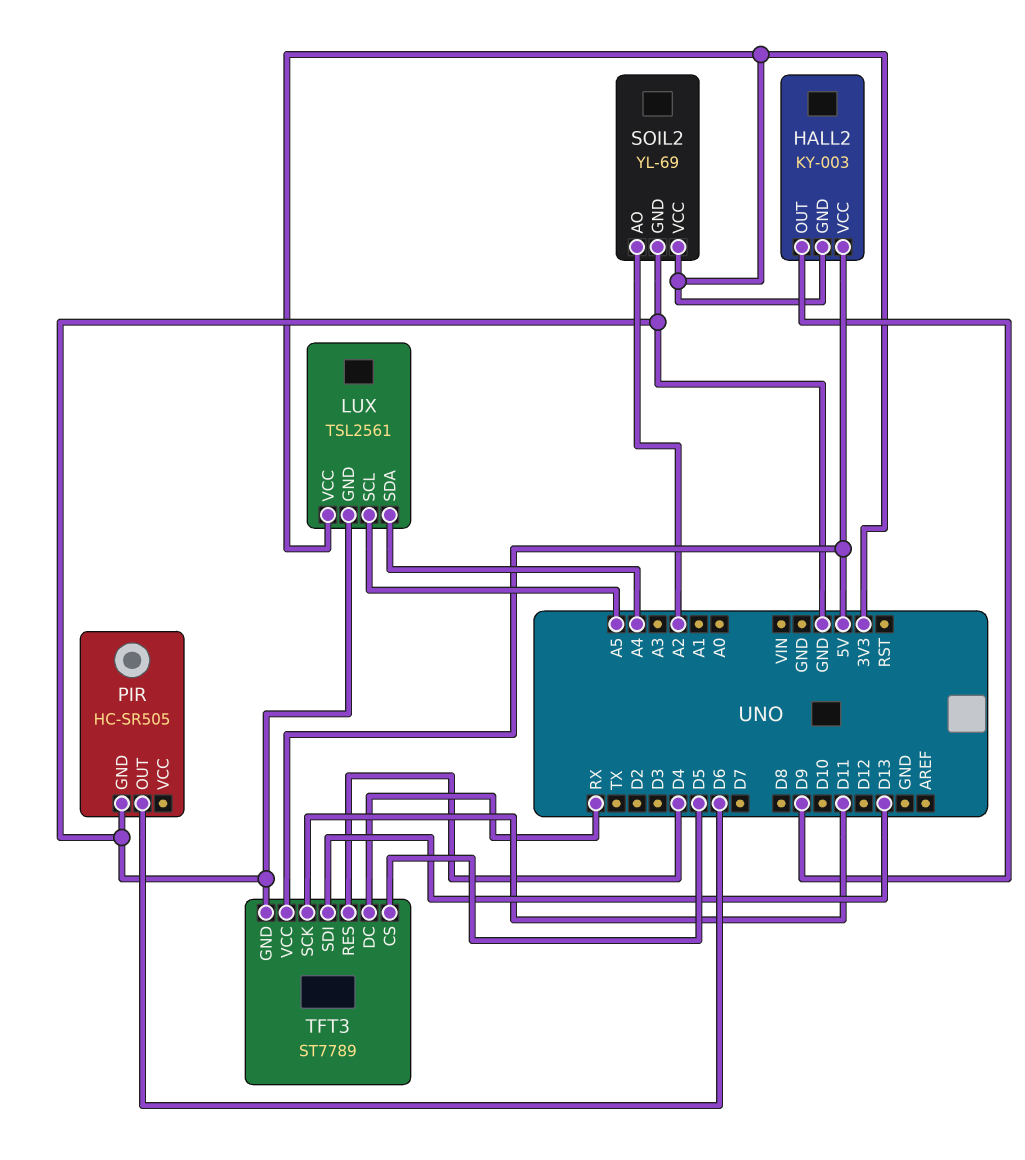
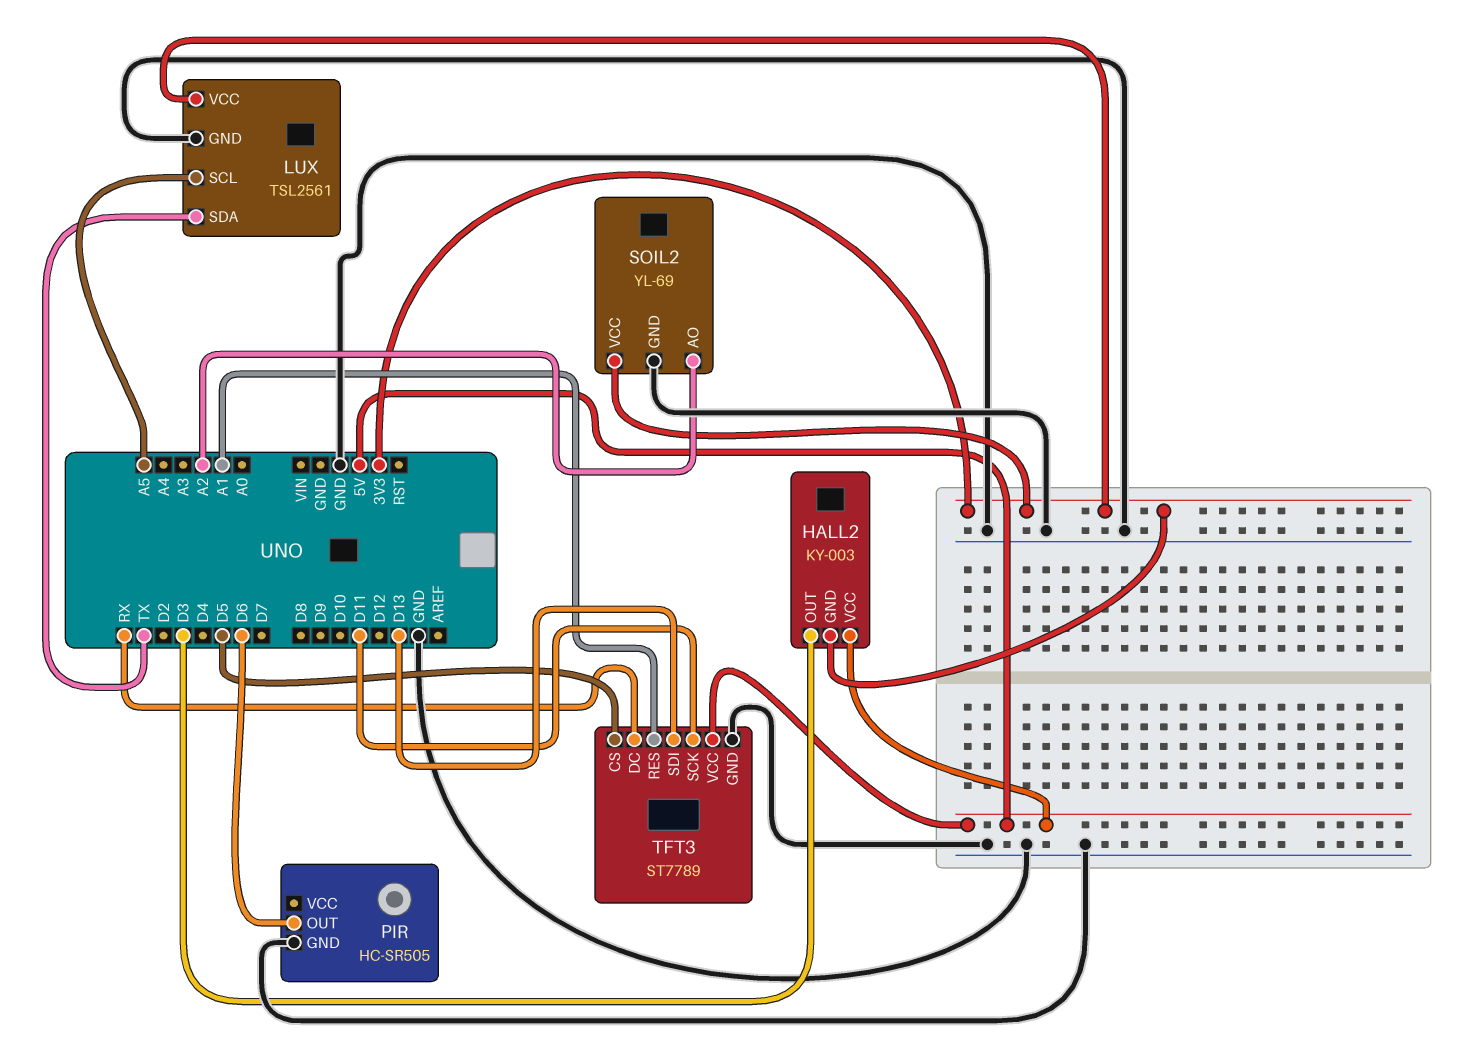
HALL2 pin OUT: D9 -> D3
LUX pin SDA: A4 -> TX
TFT3 pin RES: D4 -> A1

